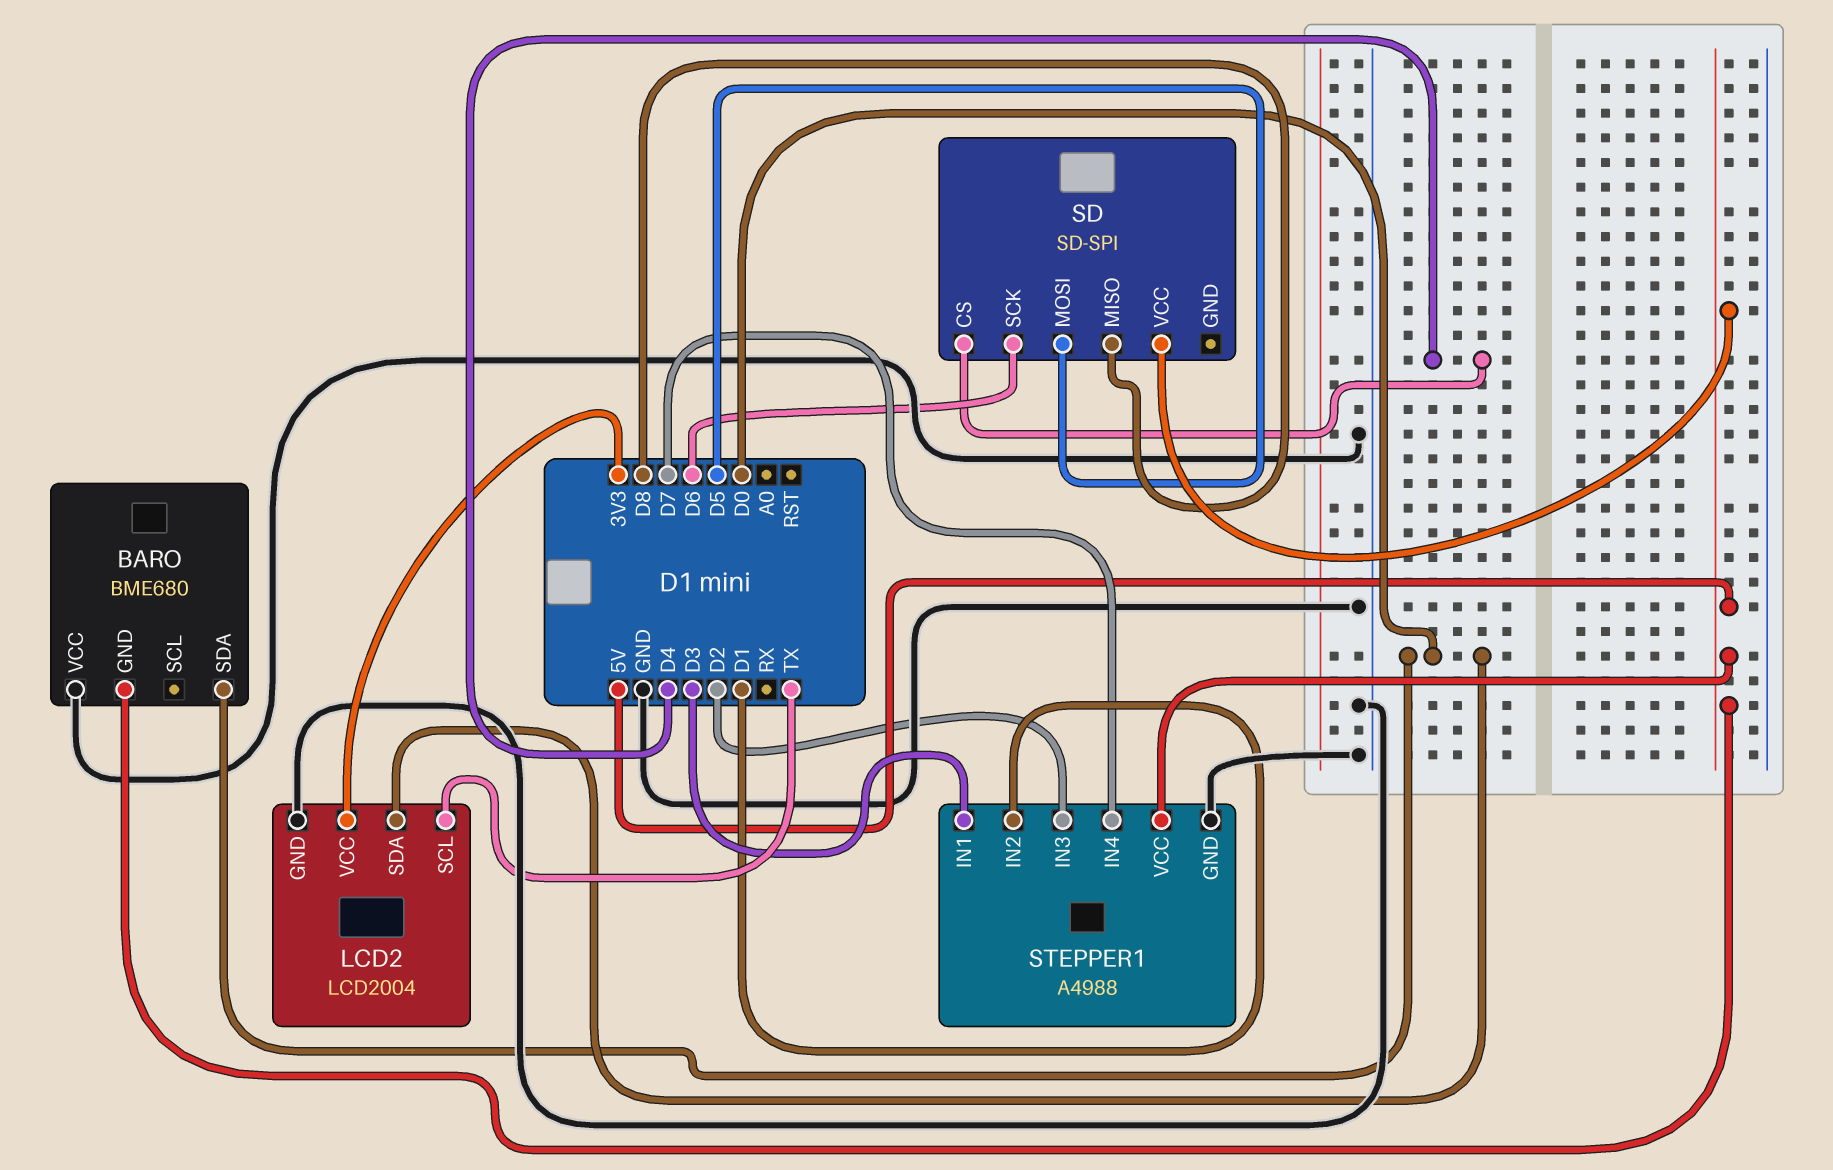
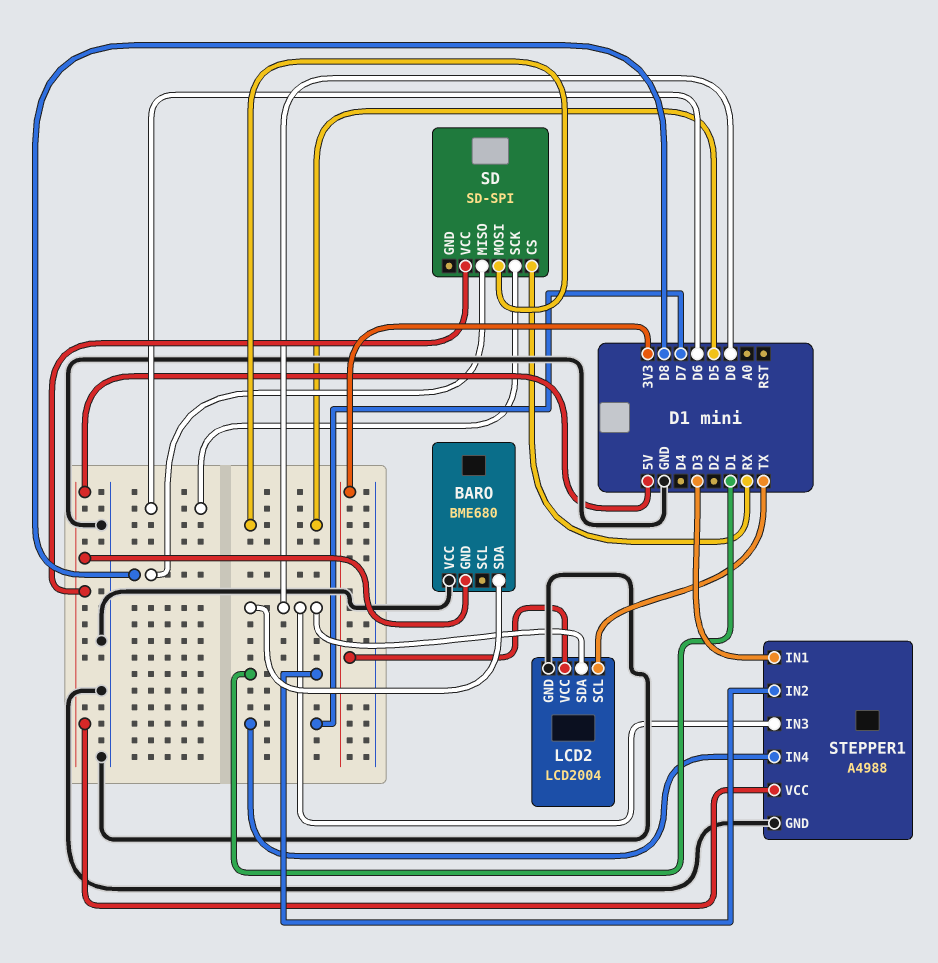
SD pin CS: D4 -> RX
STEPPER1 pin IN3: D2 -> D0

